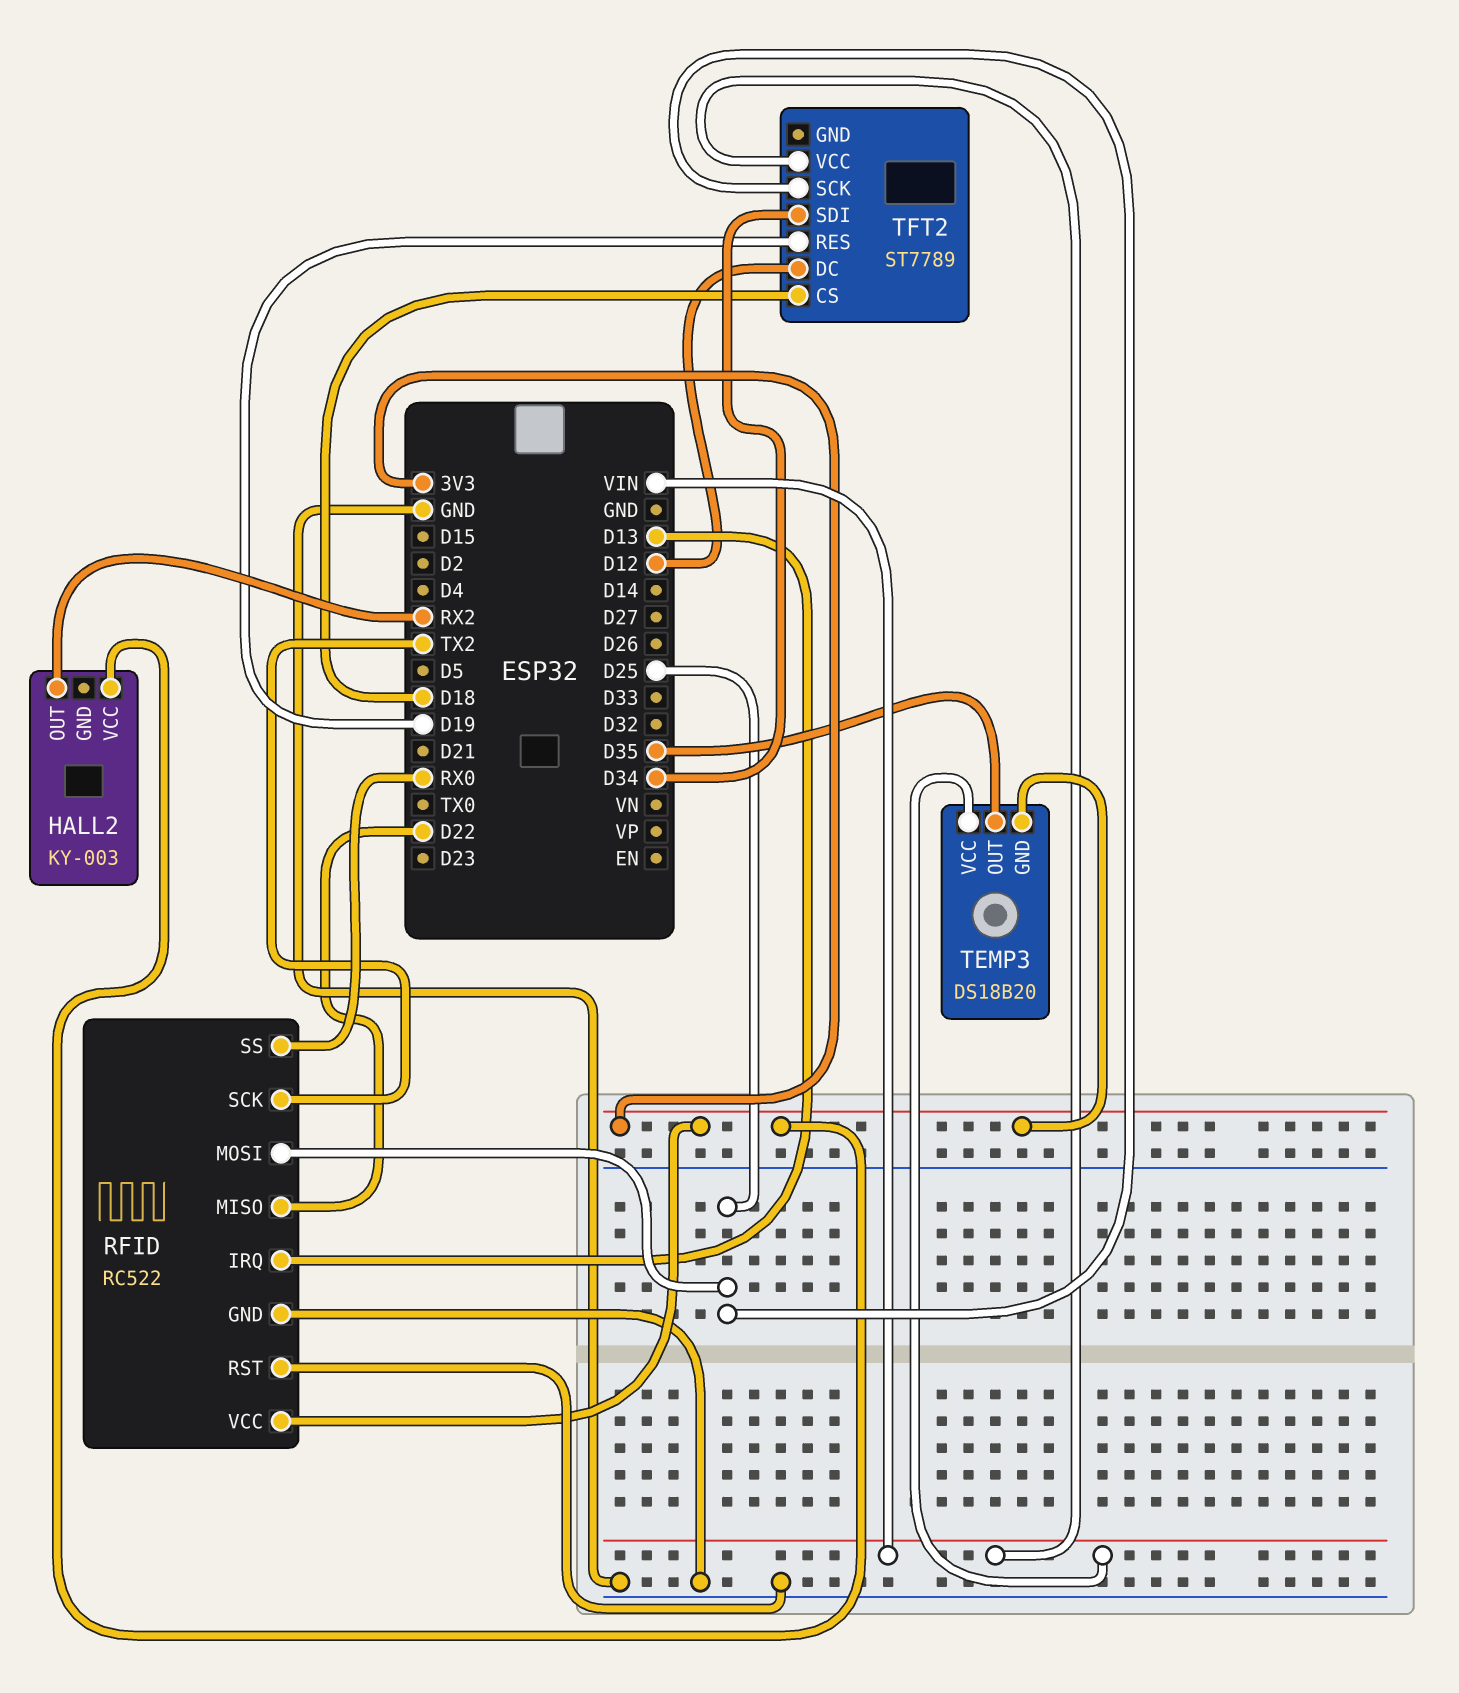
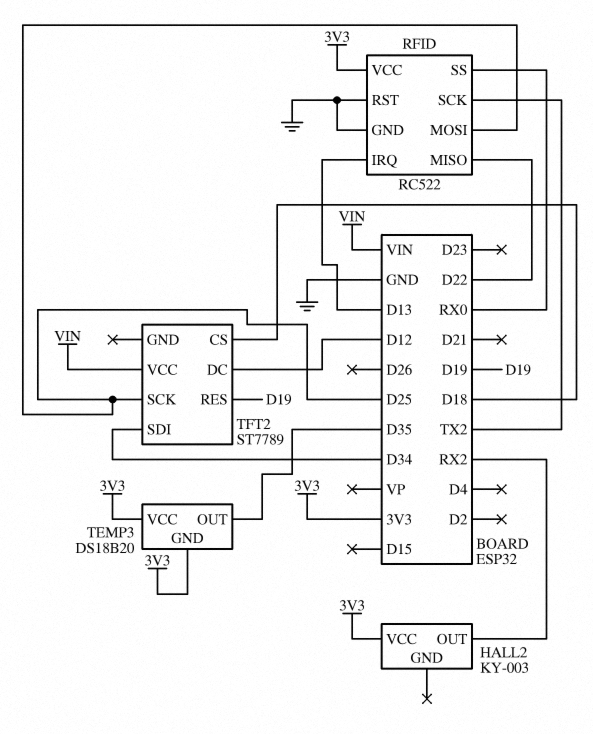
TEMP3 pin VCC: VIN -> 3V3

